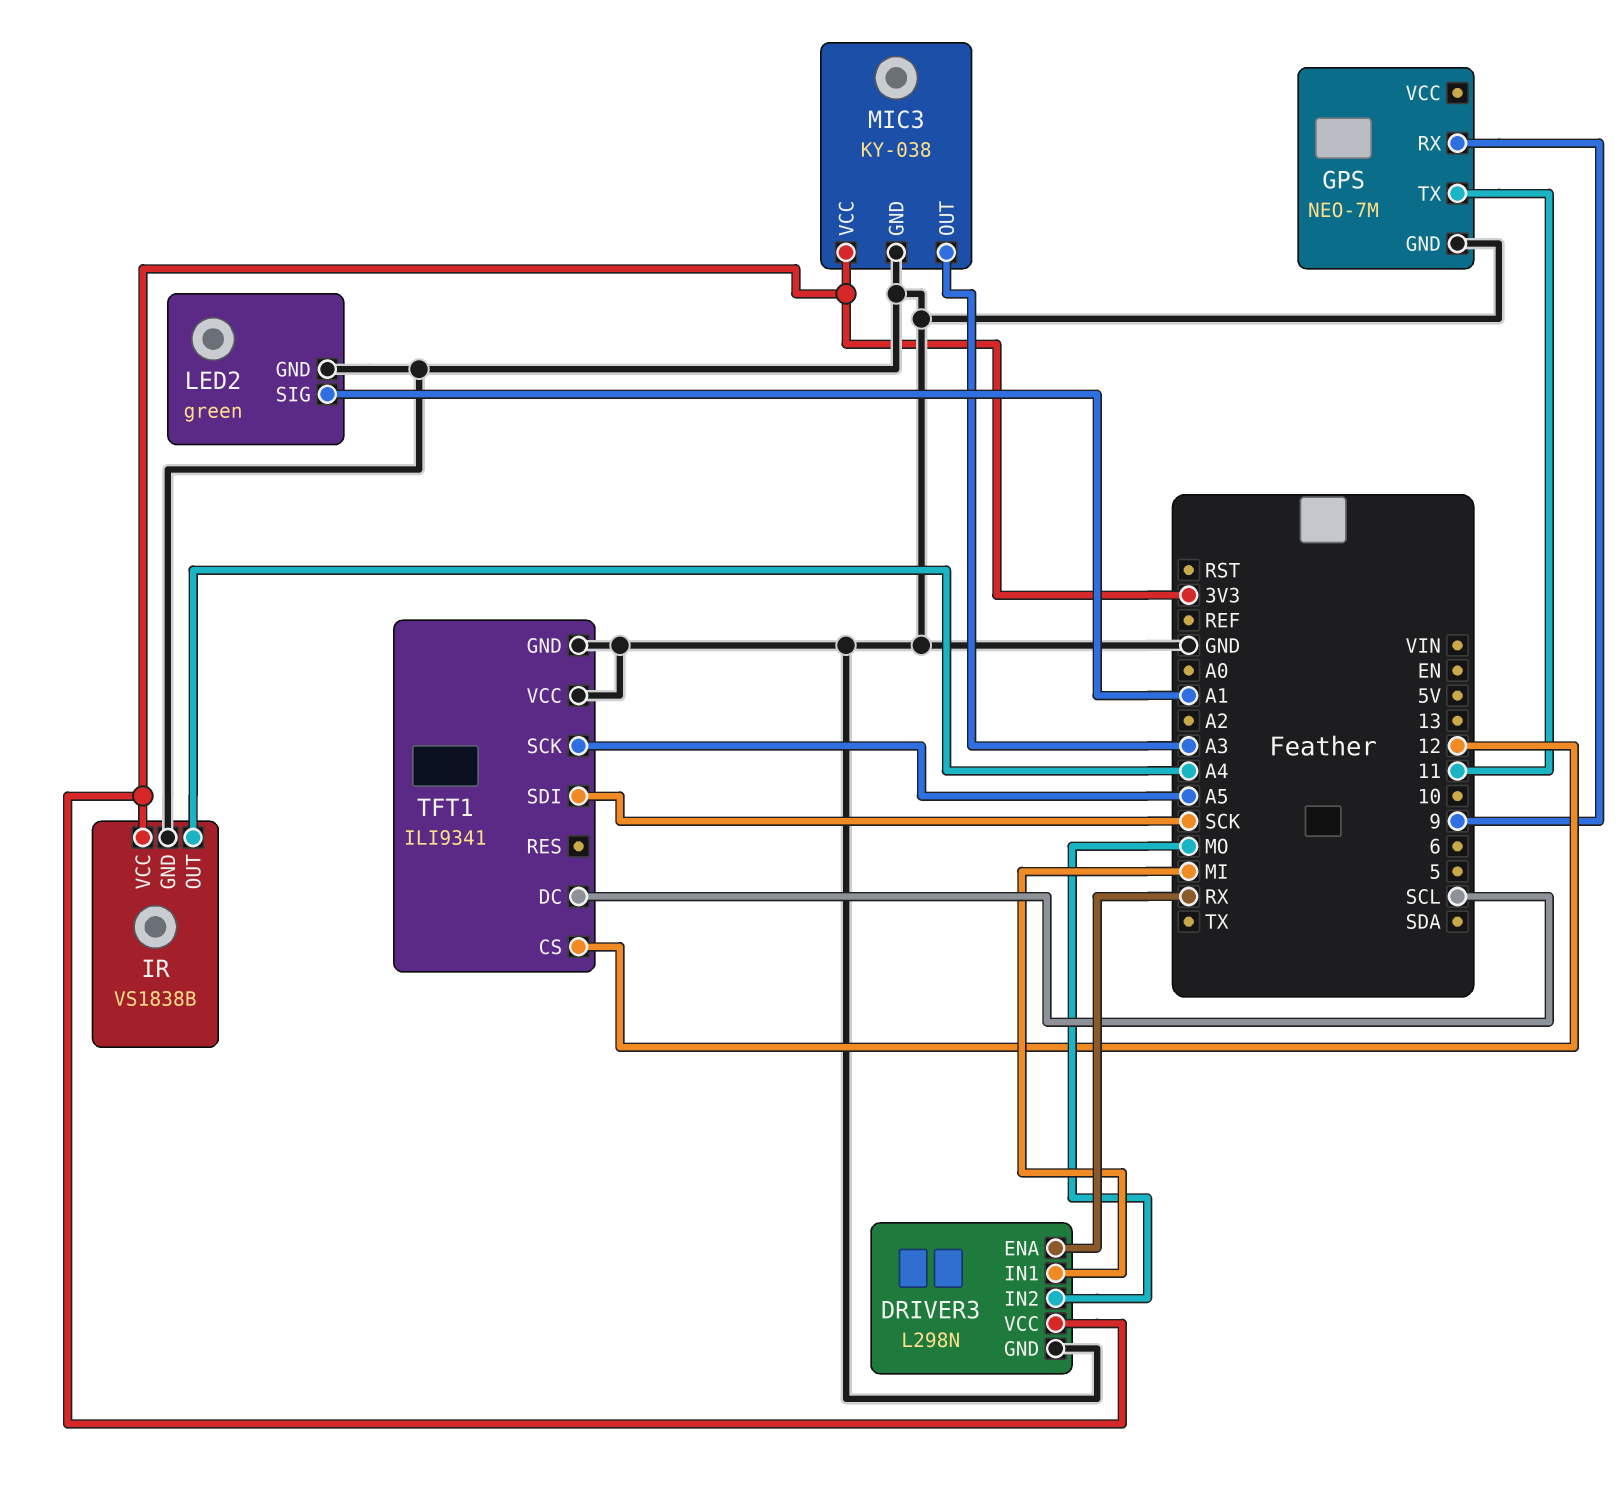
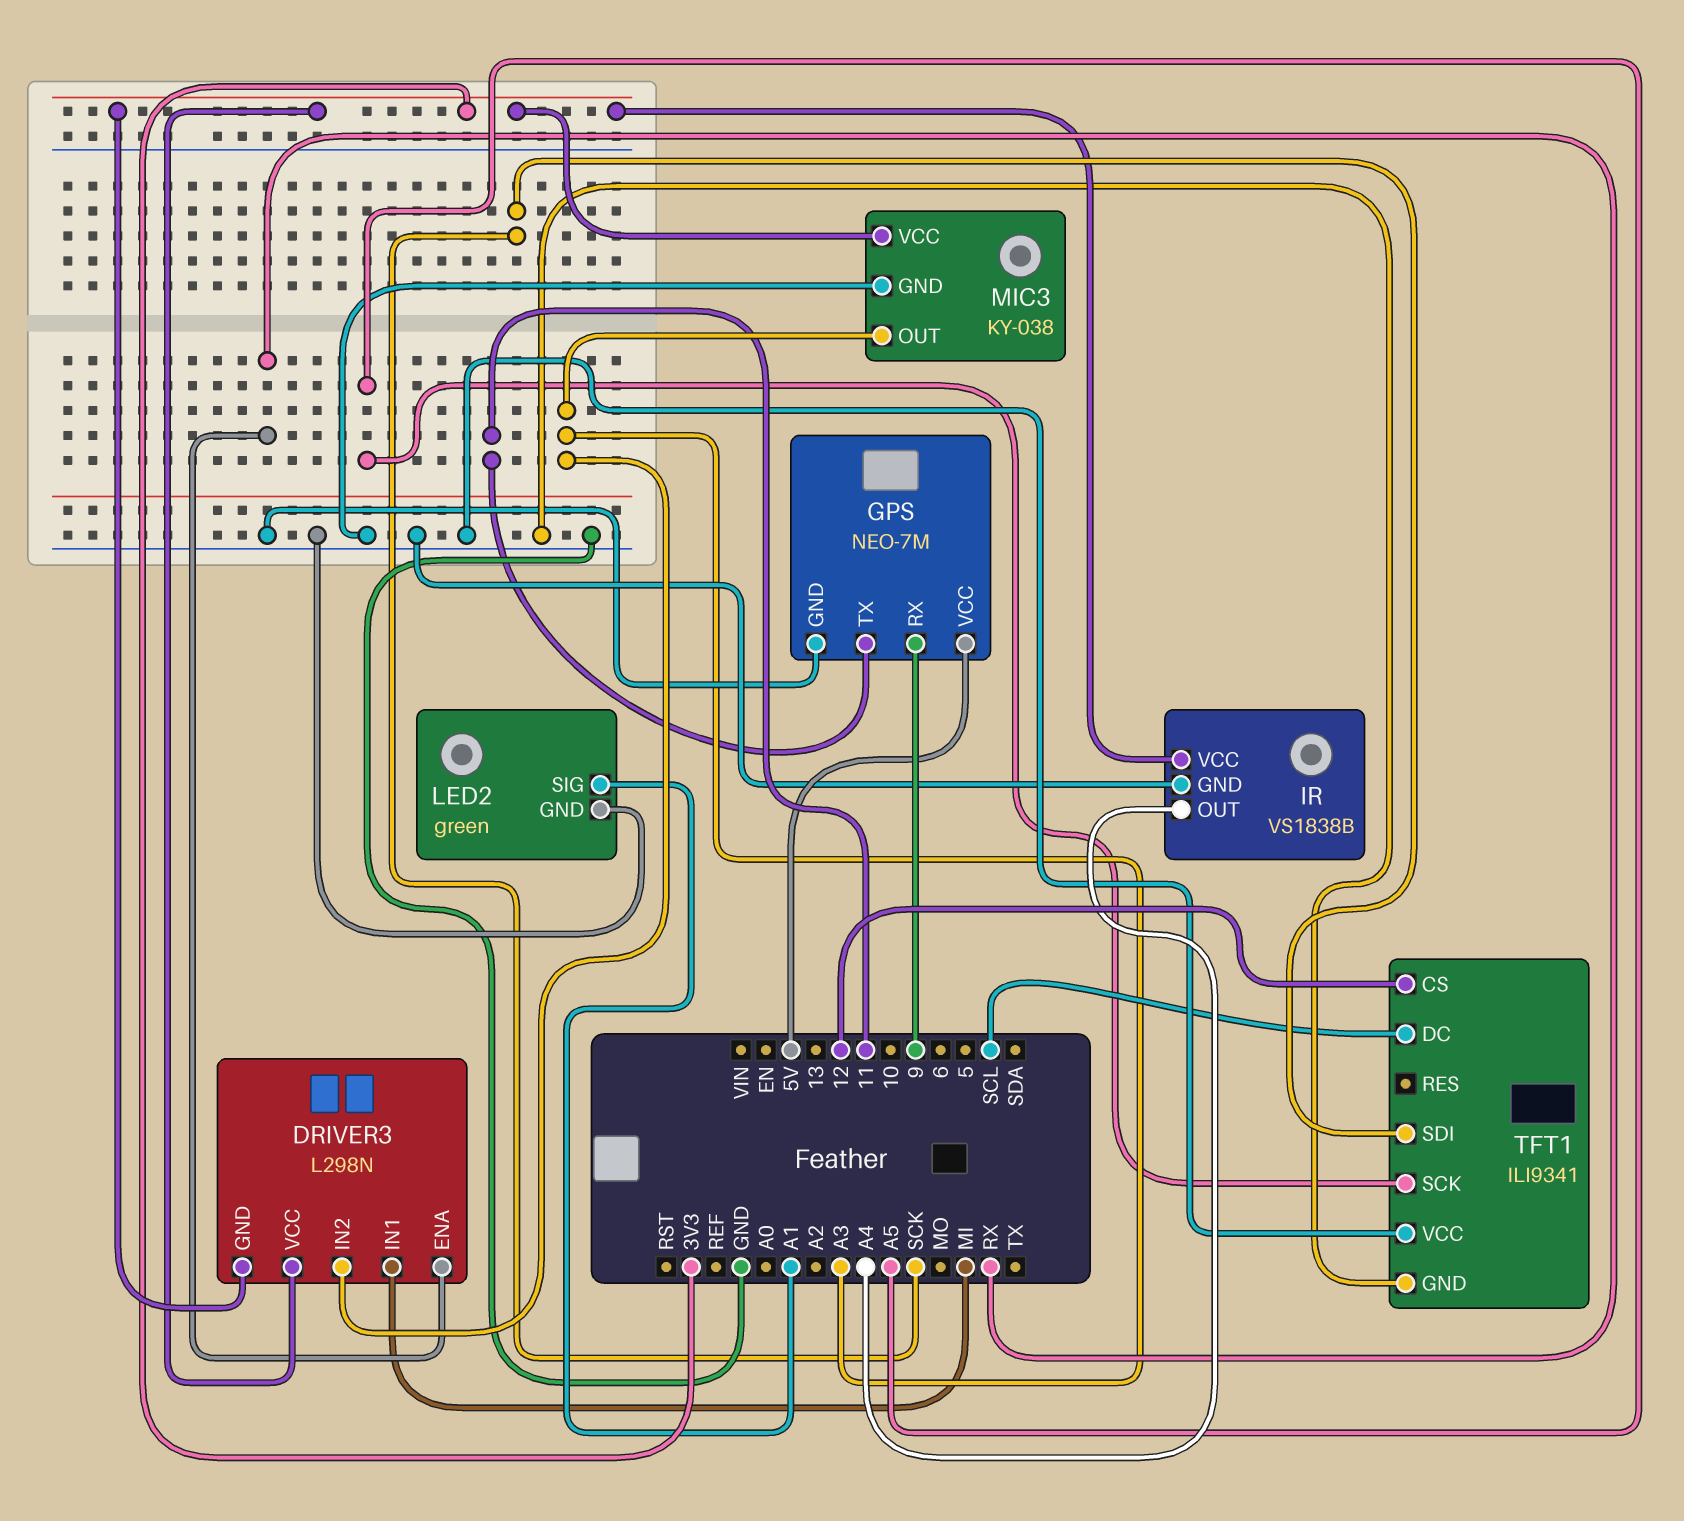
DRIVER3 pin GND: GND -> 3V3
DRIVER3 pin IN2: MO -> A3
GPS pin VCC: none -> 5V

